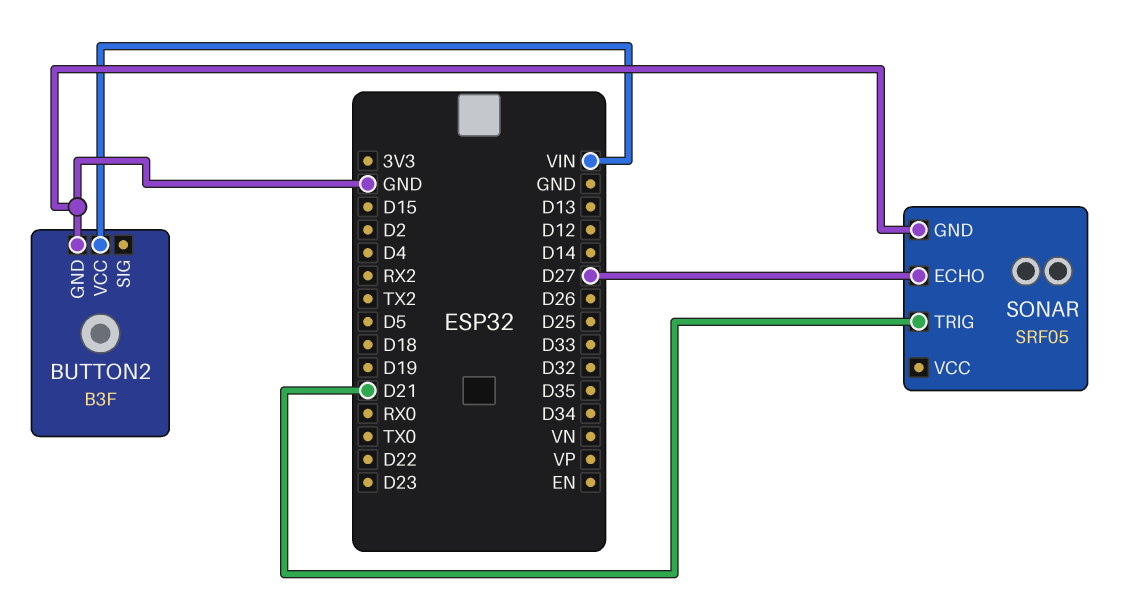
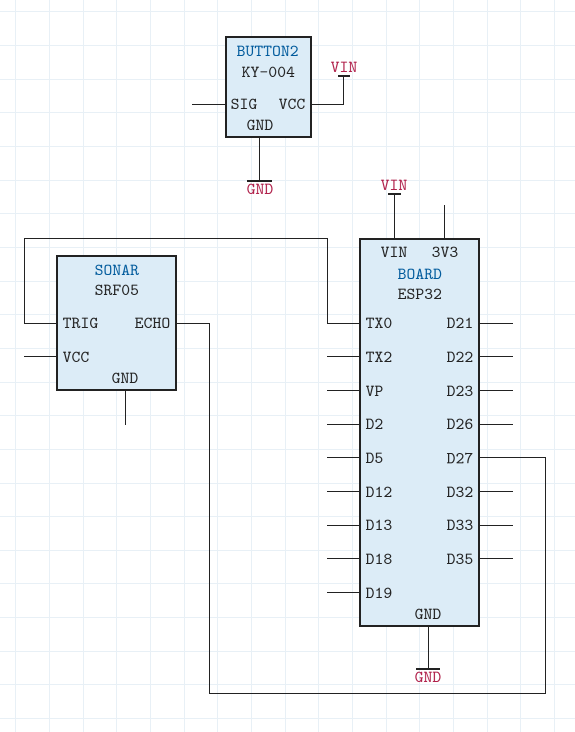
BUTTON2: B3F -> KY-004
SONAR pin GND: GND -> none
SONAR pin TRIG: D21 -> TX0

